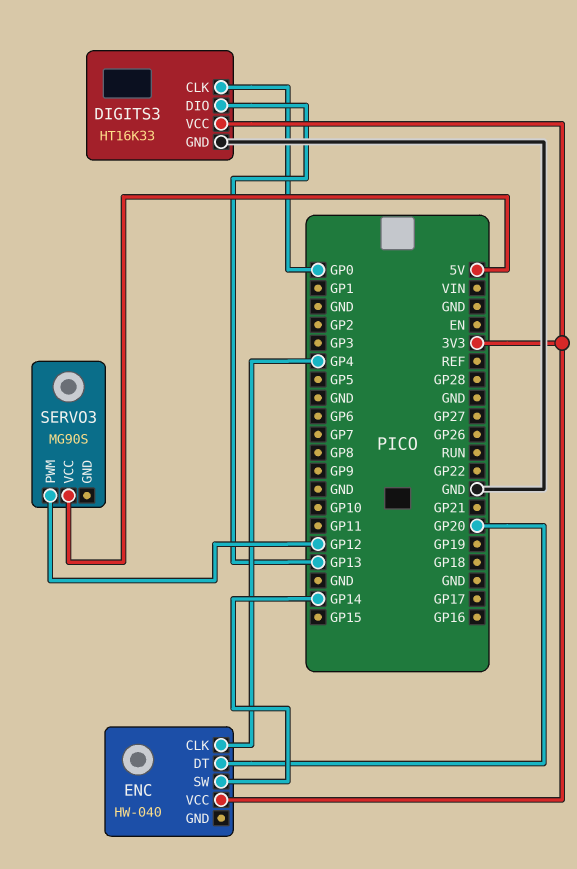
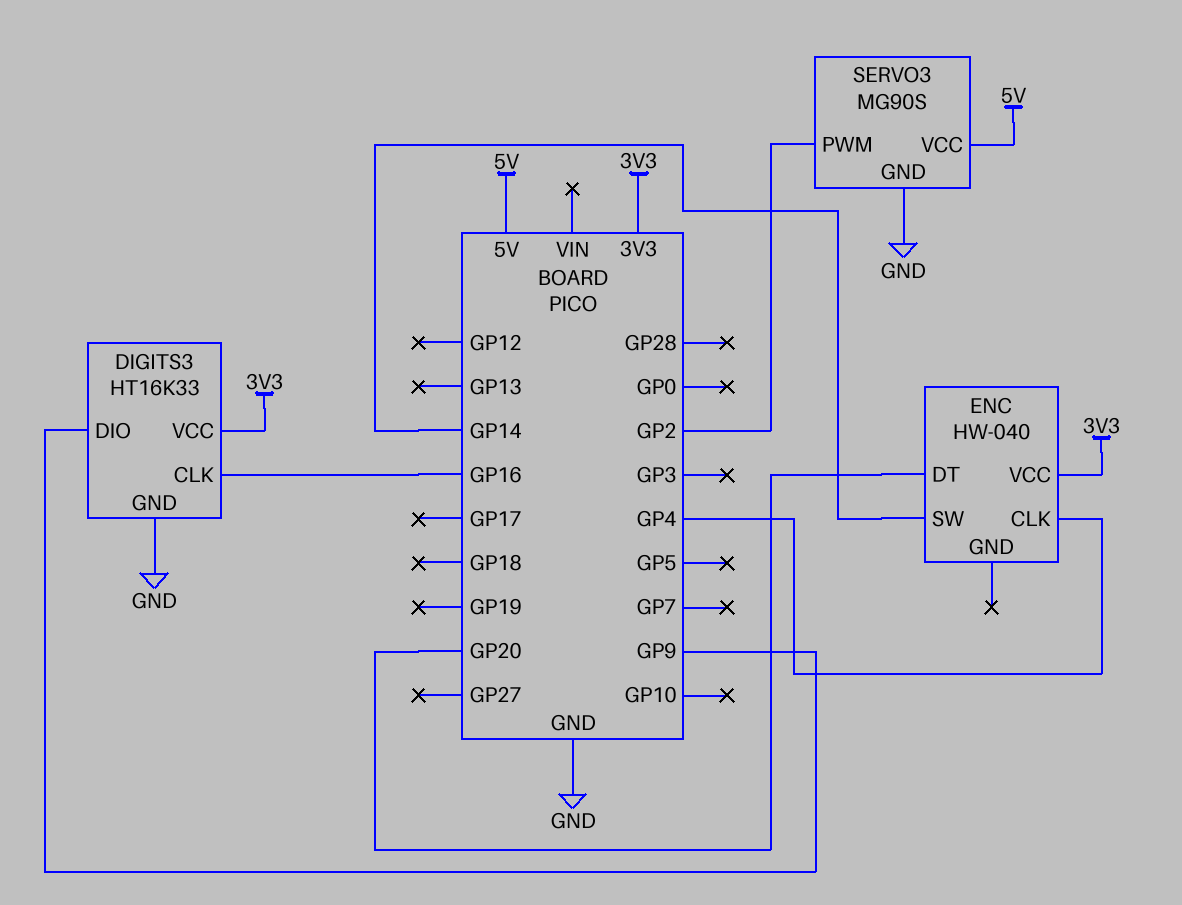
DIGITS3 pin CLK: GP0 -> GP16
DIGITS3 pin DIO: GP13 -> GP9
SERVO3 pin GND: none -> GND
SERVO3 pin PWM: GP12 -> GP2

